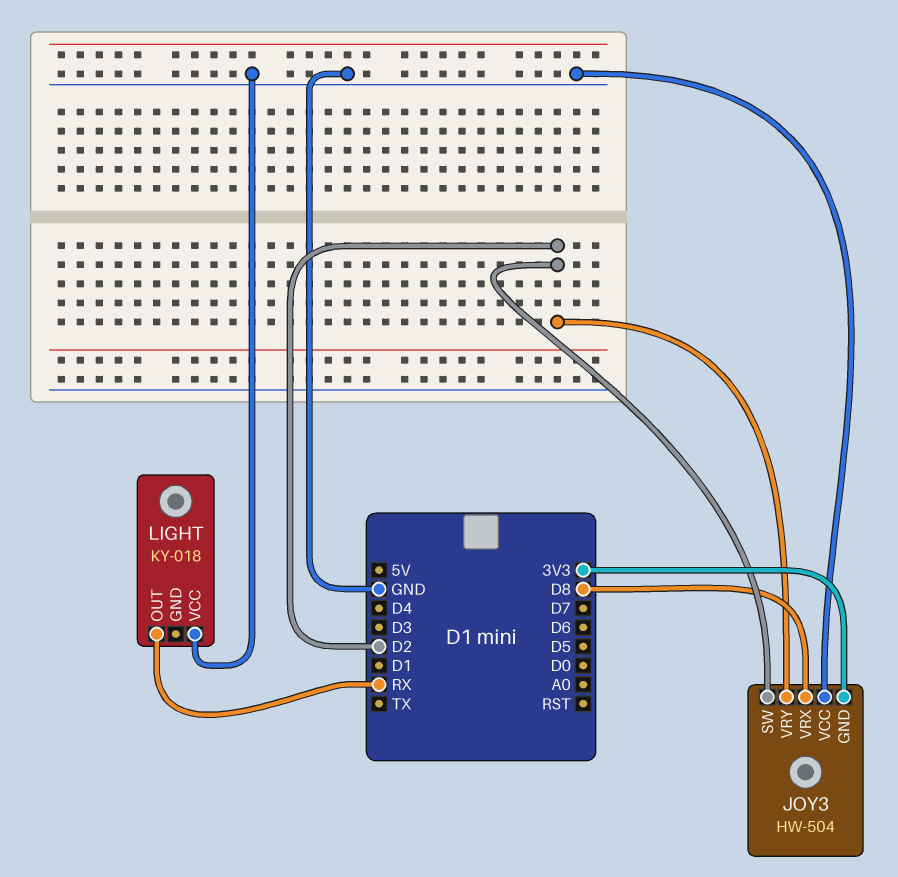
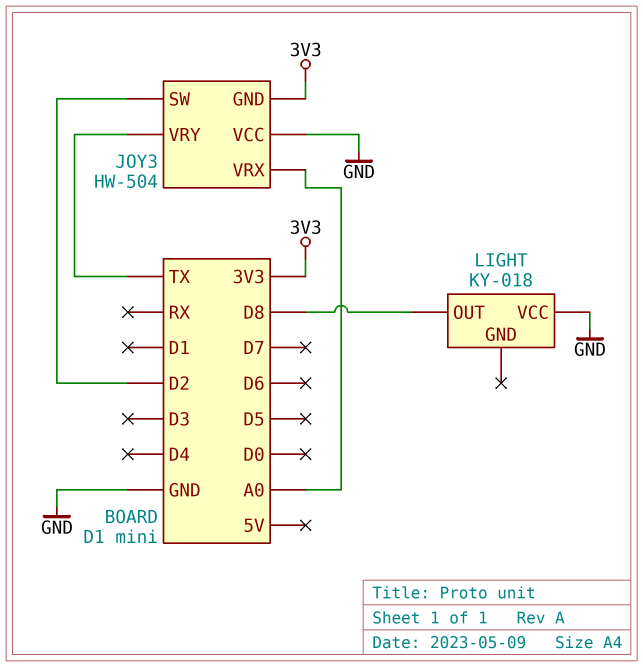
JOY3 pin VRX: D8 -> A0
JOY3 pin VRY: D2 -> TX
LIGHT pin OUT: RX -> D8

